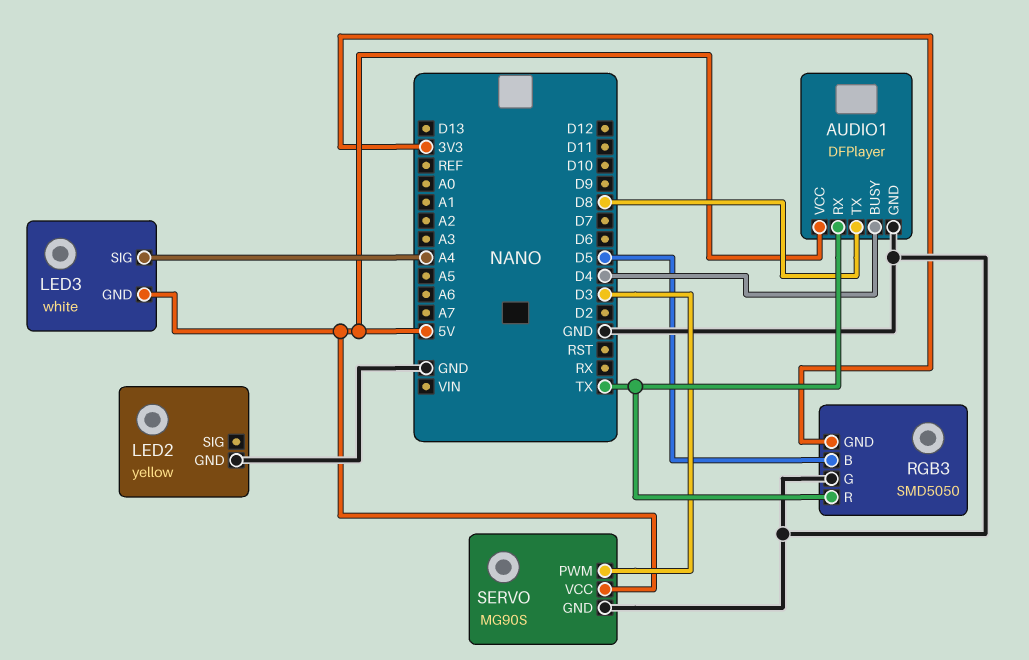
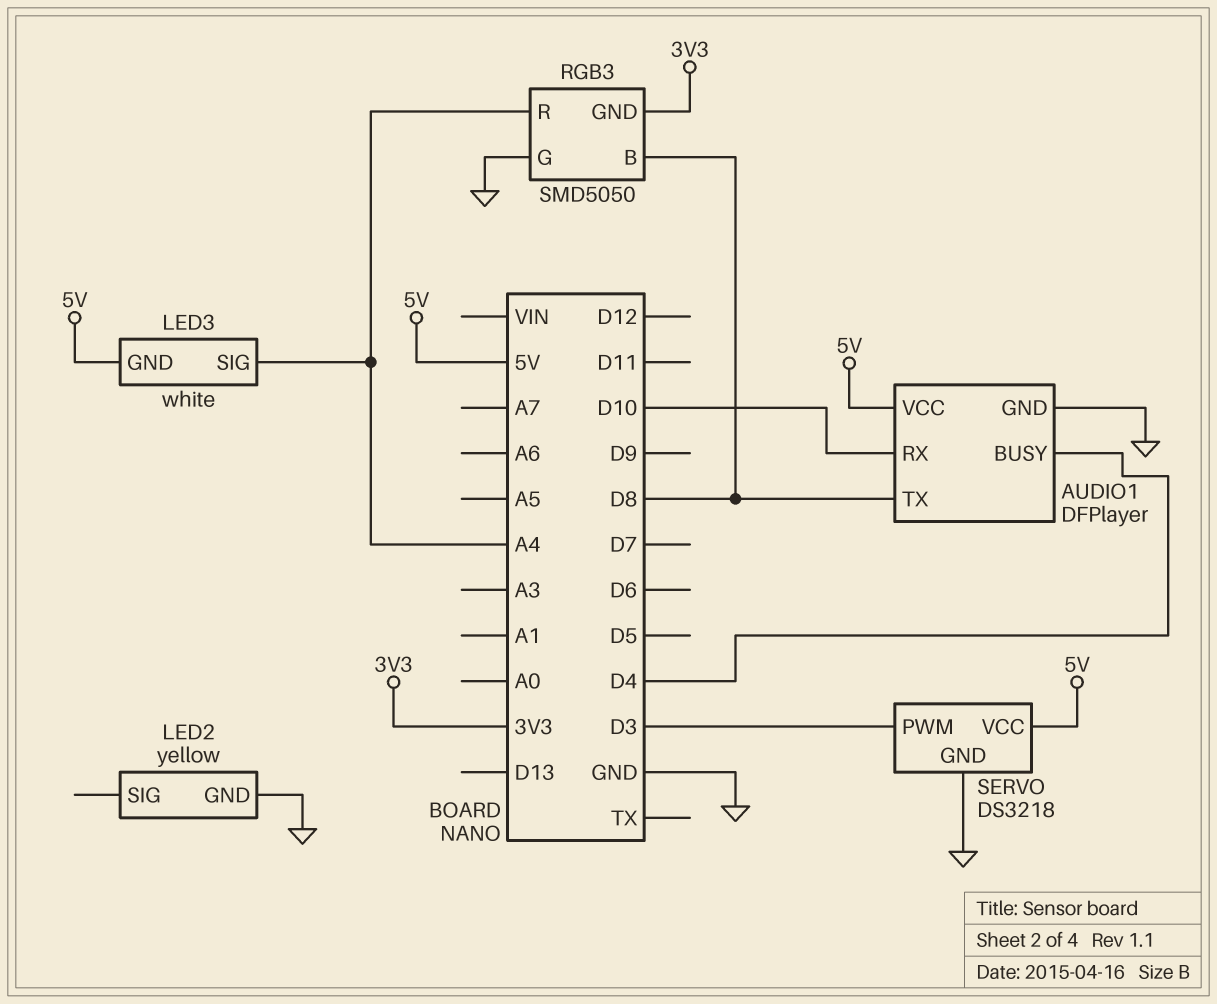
AUDIO1 pin RX: TX -> D10
RGB3 pin B: D5 -> D8
RGB3 pin R: TX -> A4
SERVO: MG90S -> DS3218

